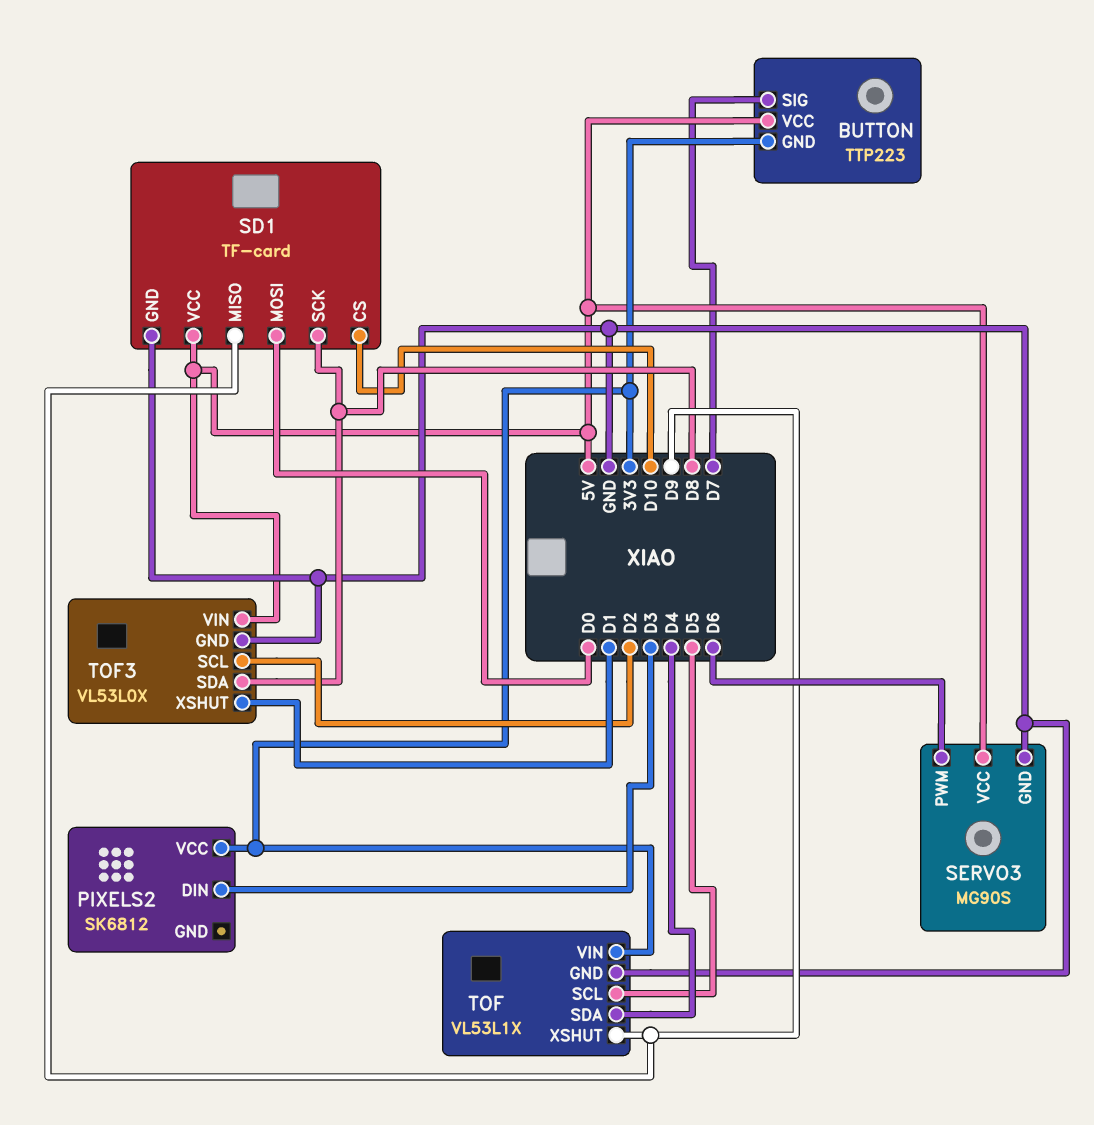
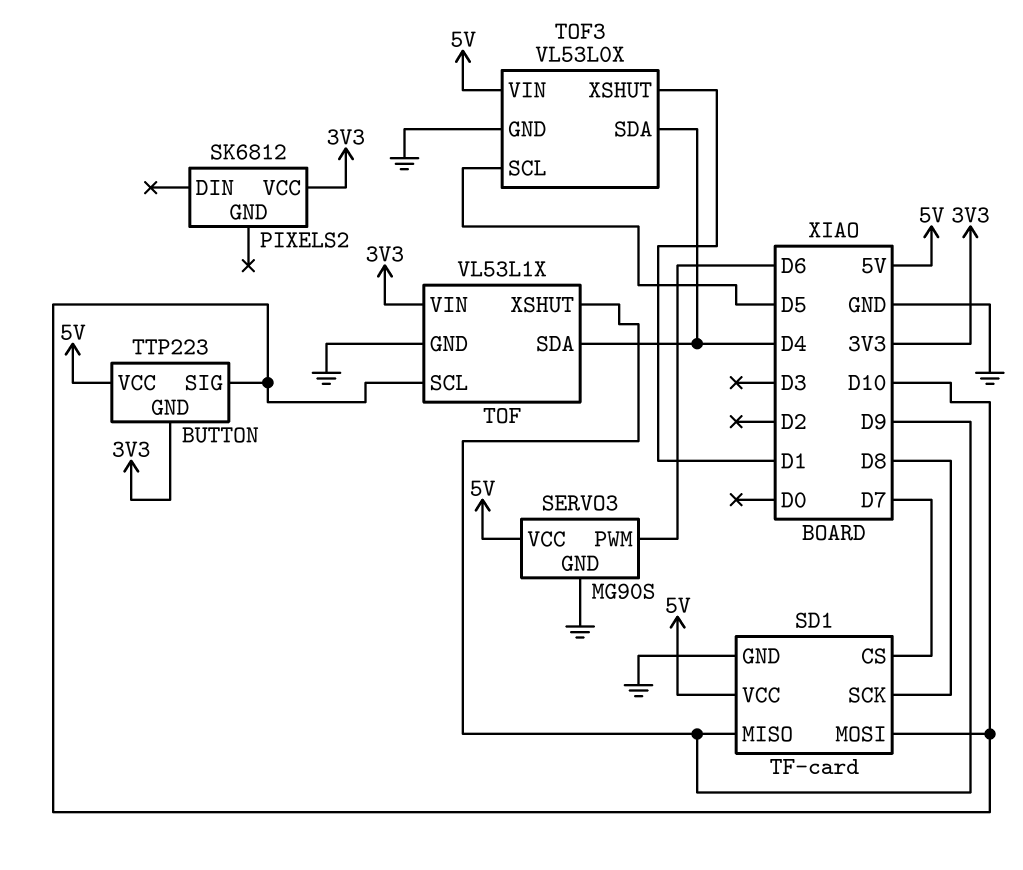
BUTTON pin SIG: D7 -> D10
PIXELS2 pin DIN: D3 -> none
SD1 pin CS: D10 -> D7
SD1 pin MOSI: D0 -> D10
TOF pin SCL: D5 -> D10
TOF3 pin SCL: D2 -> D5
TOF3 pin SDA: D8 -> D4

